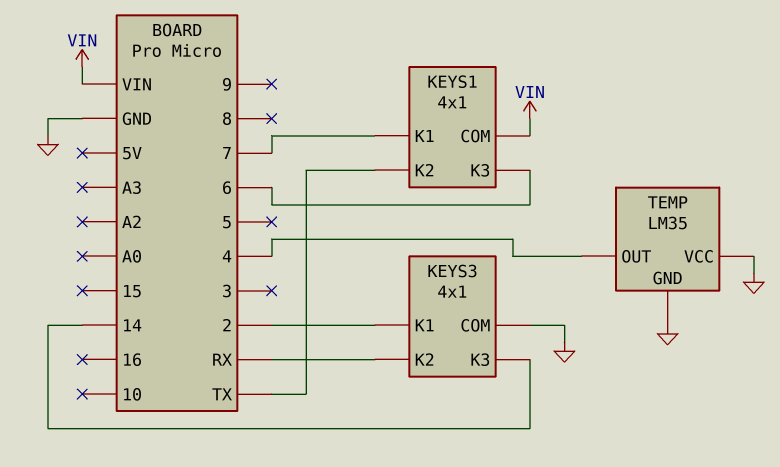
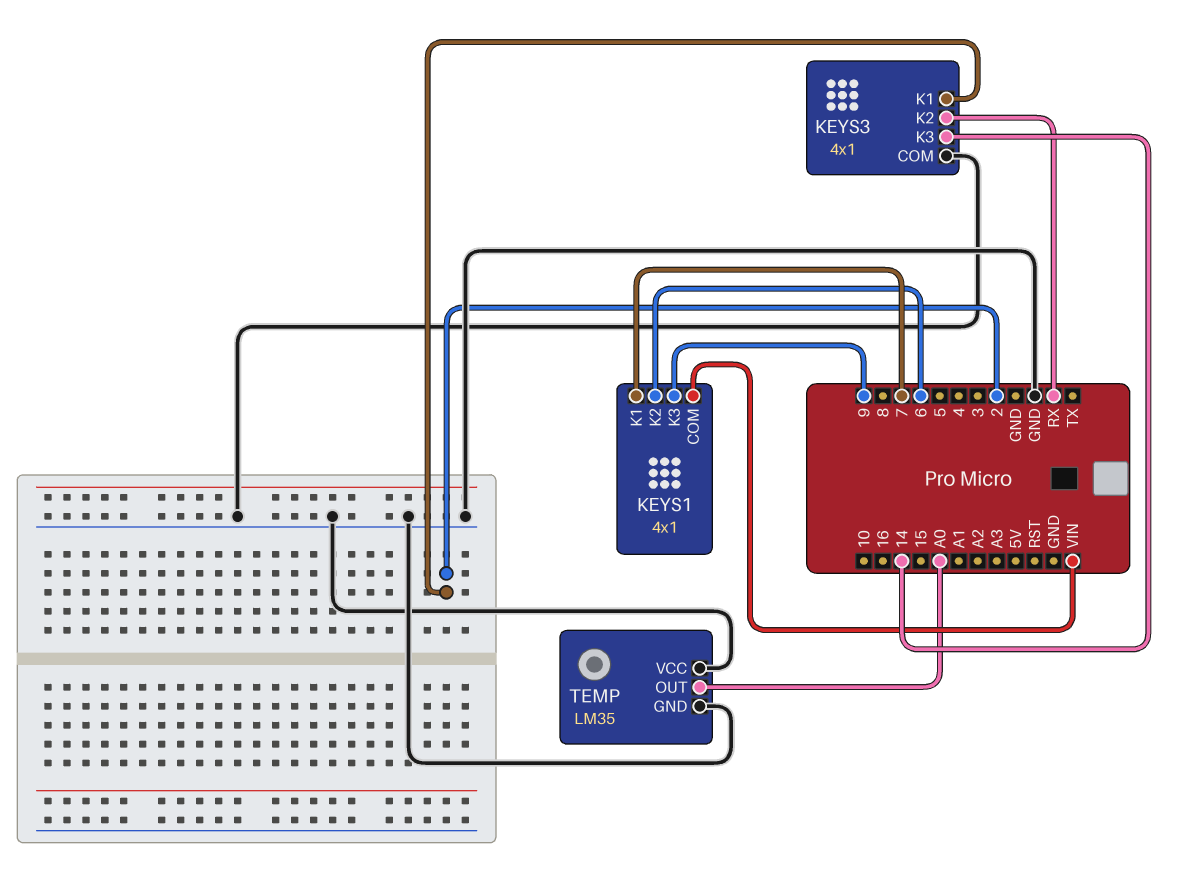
KEYS1 pin K2: TX -> 6
KEYS1 pin K3: 6 -> 9
TEMP pin OUT: 4 -> A0

